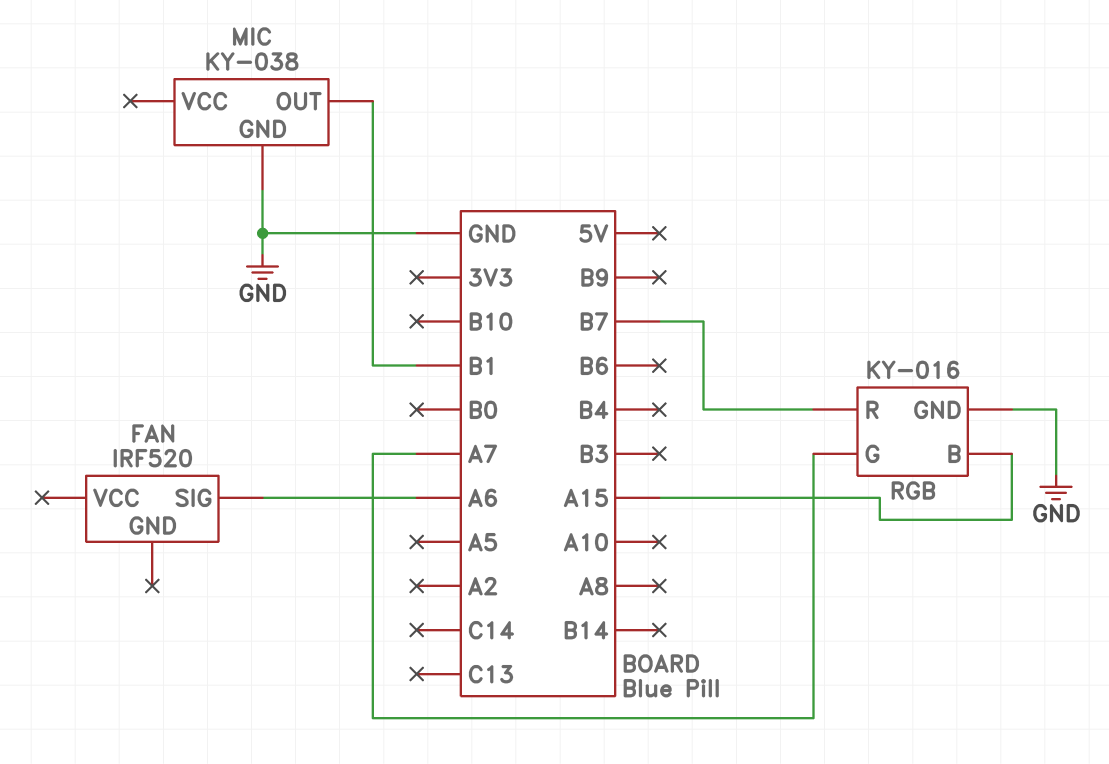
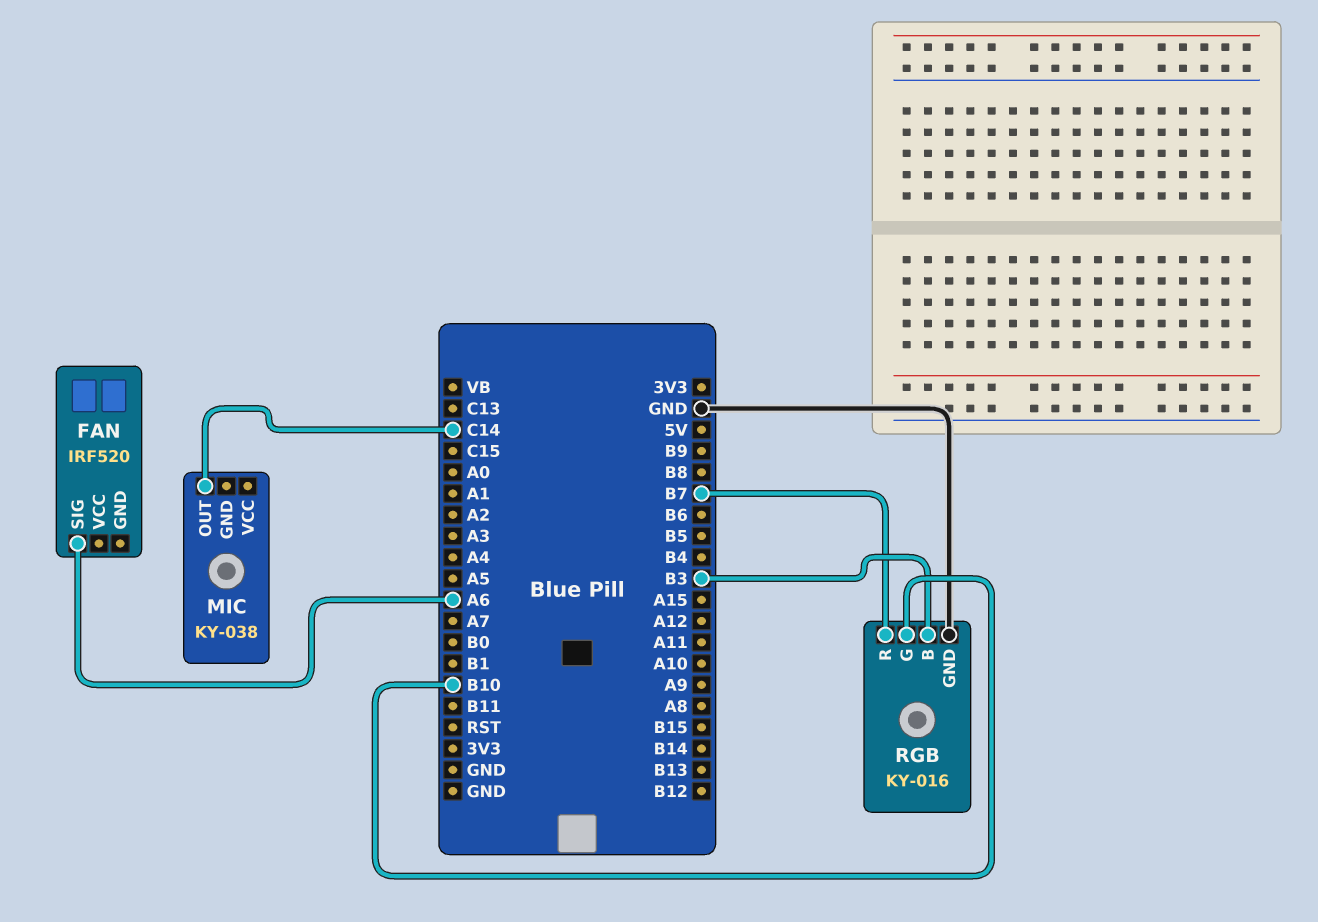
MIC pin GND: GND -> none
MIC pin OUT: B1 -> C14
RGB pin B: A15 -> B3
RGB pin G: A7 -> B10

